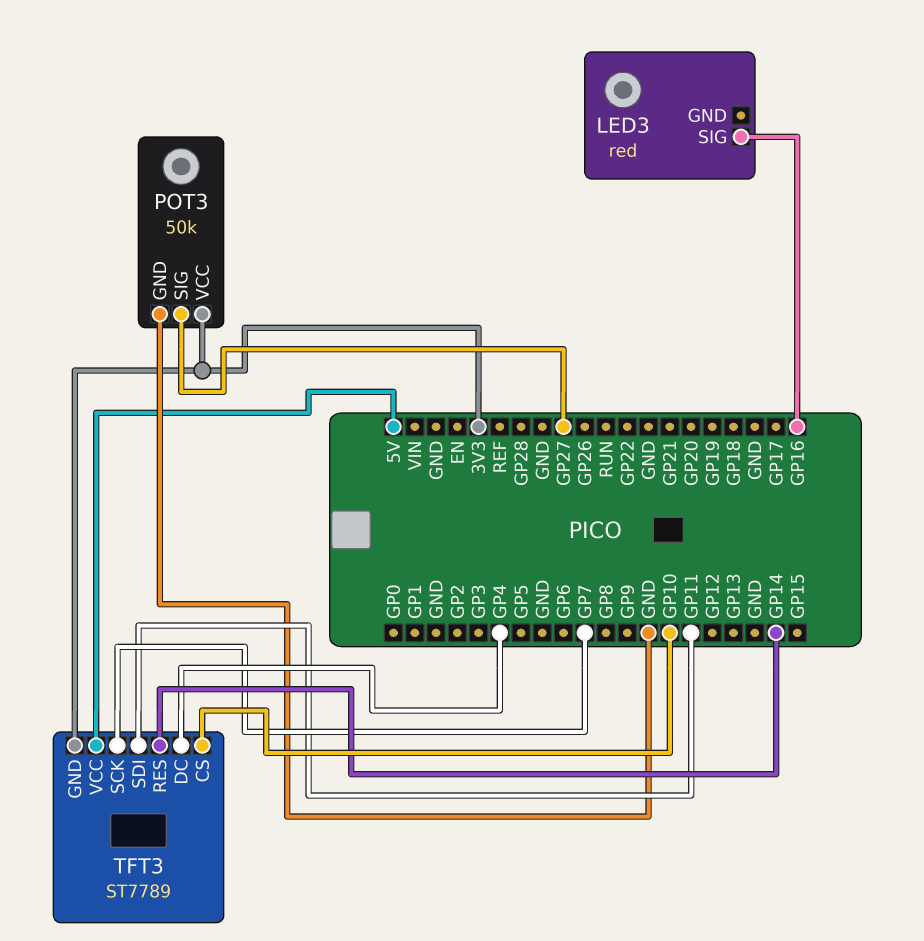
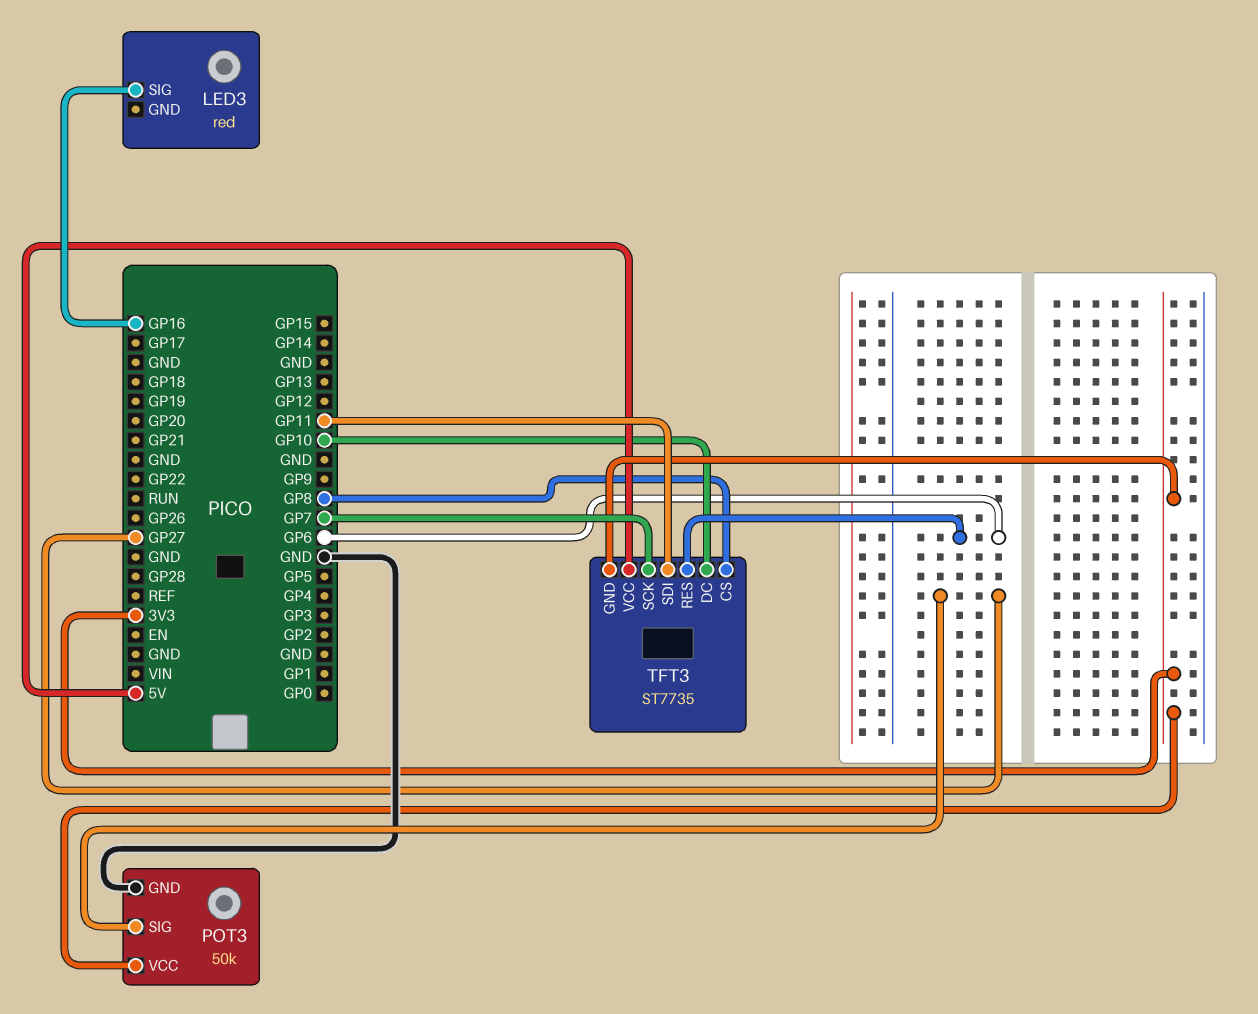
TFT3: ST7789 -> ST7735
TFT3 pin CS: GP10 -> GP8
TFT3 pin DC: GP4 -> GP10
TFT3 pin RES: GP14 -> GP6

